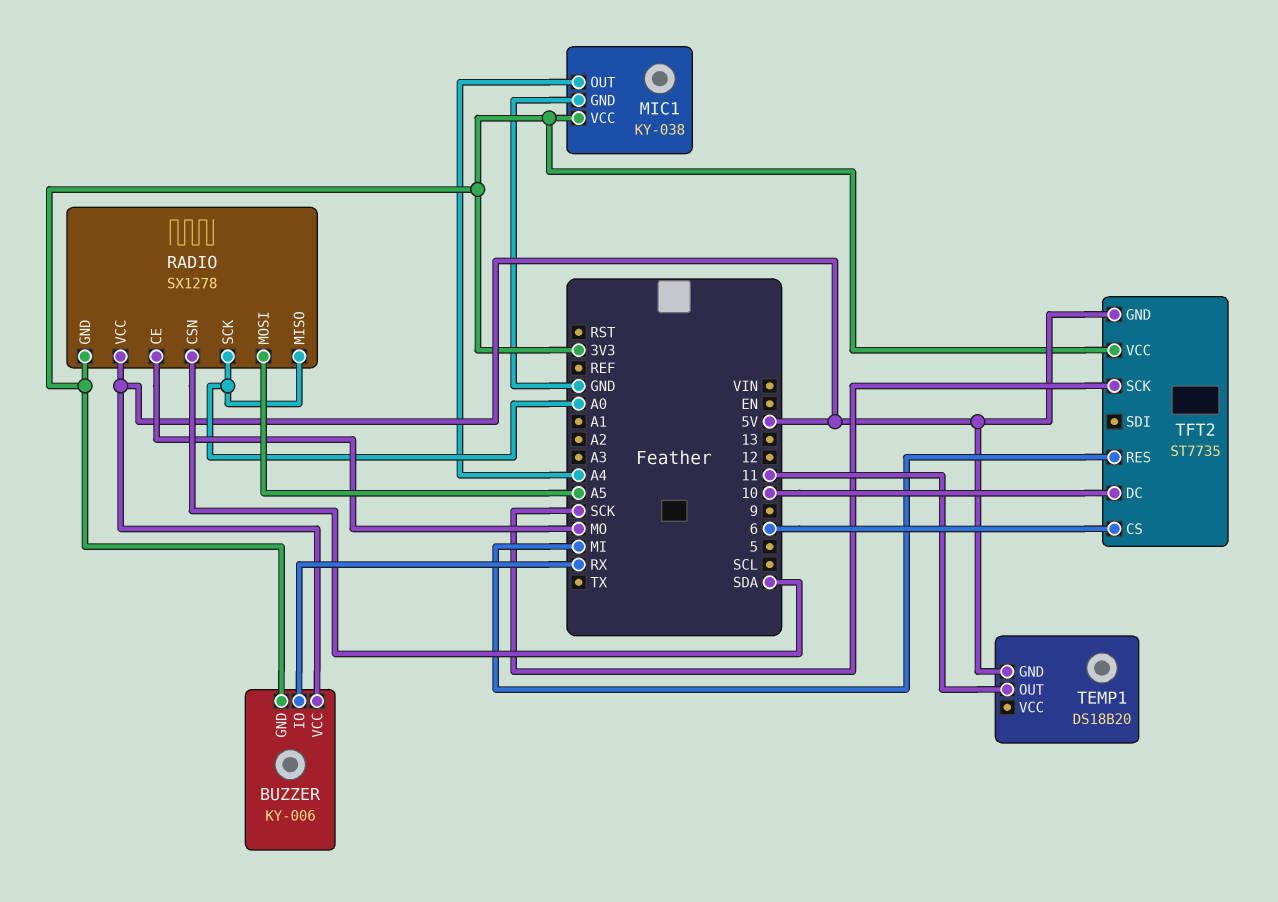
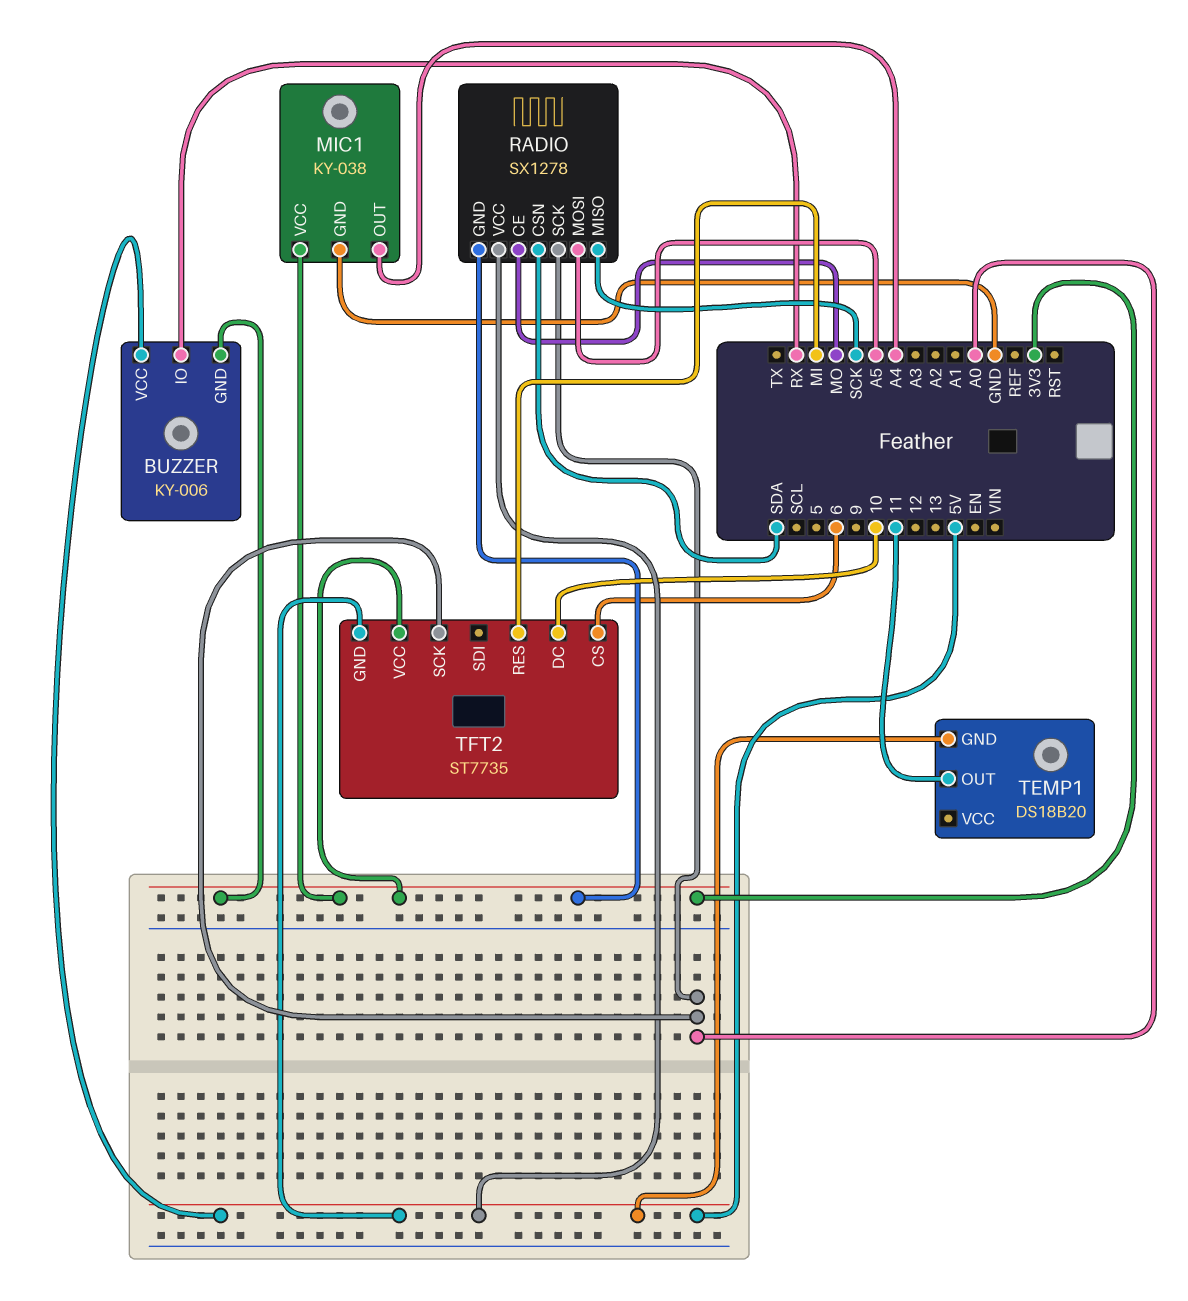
RADIO pin MISO: A0 -> SCK
TFT2 pin SCK: SCK -> A0

